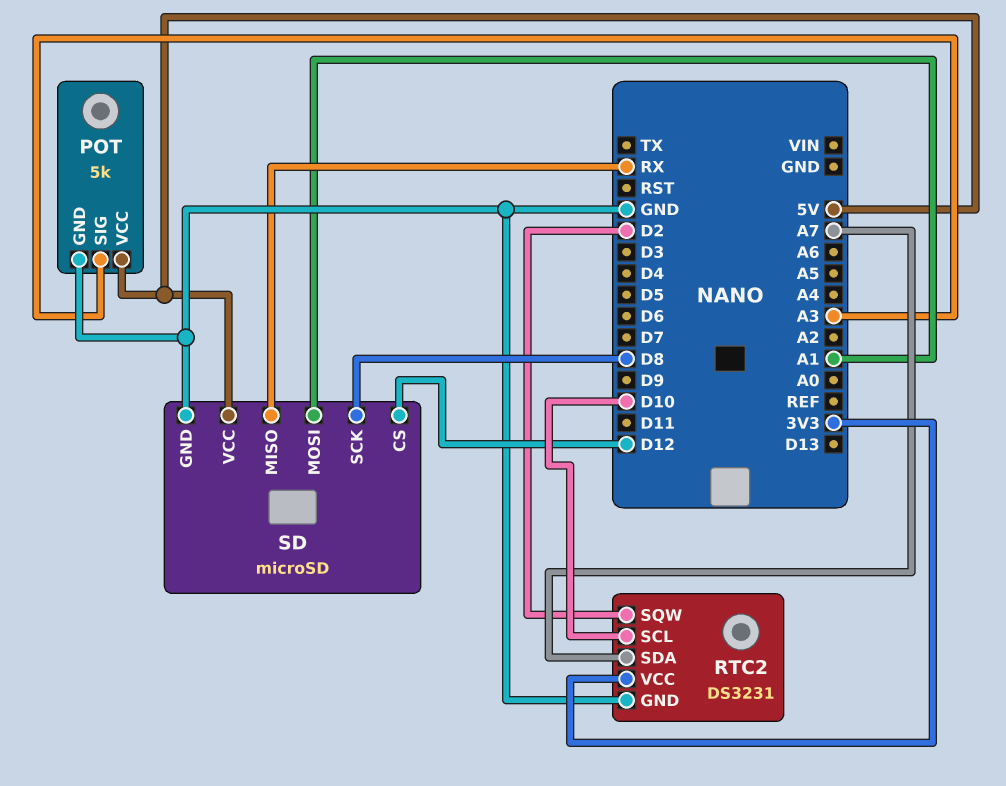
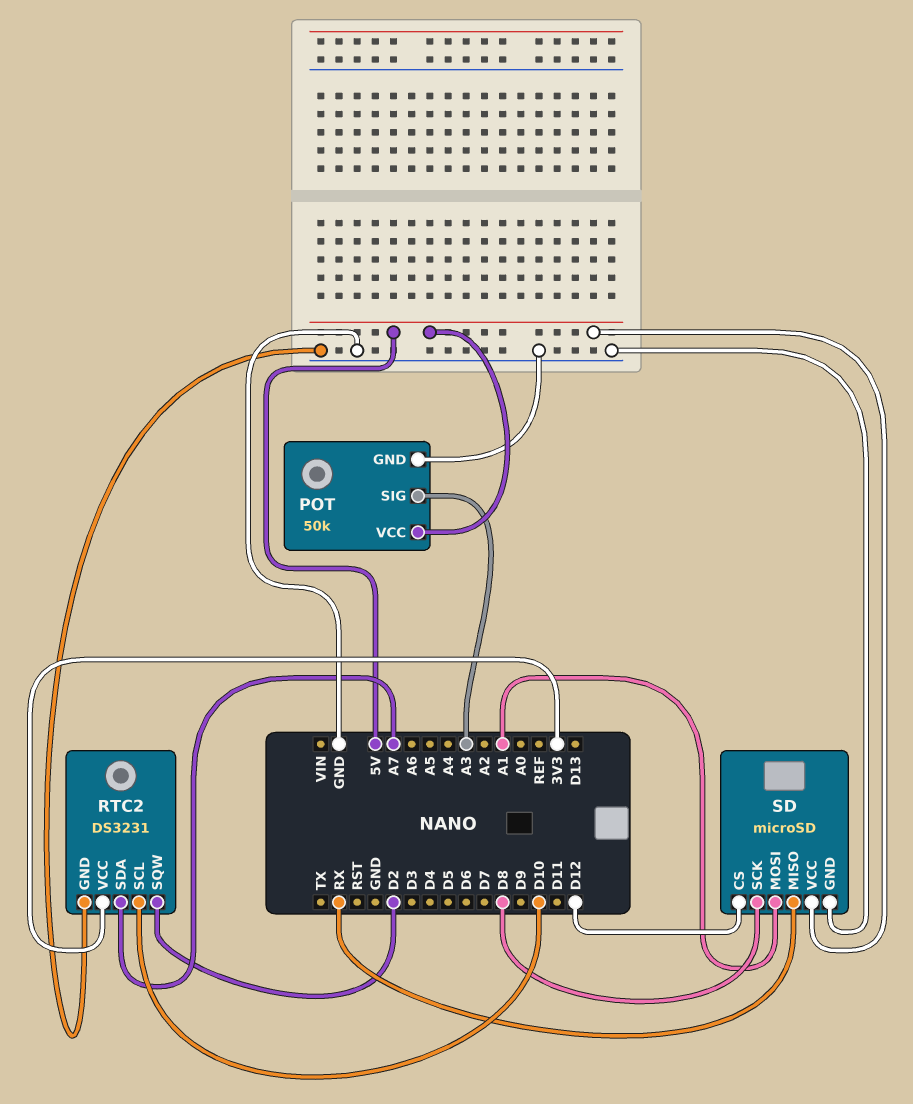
POT: 5k -> 50k

